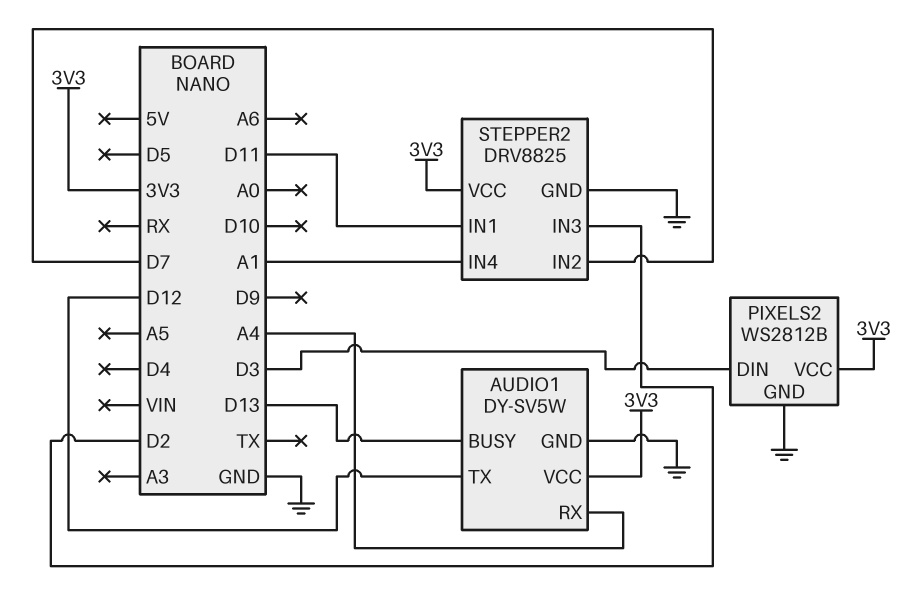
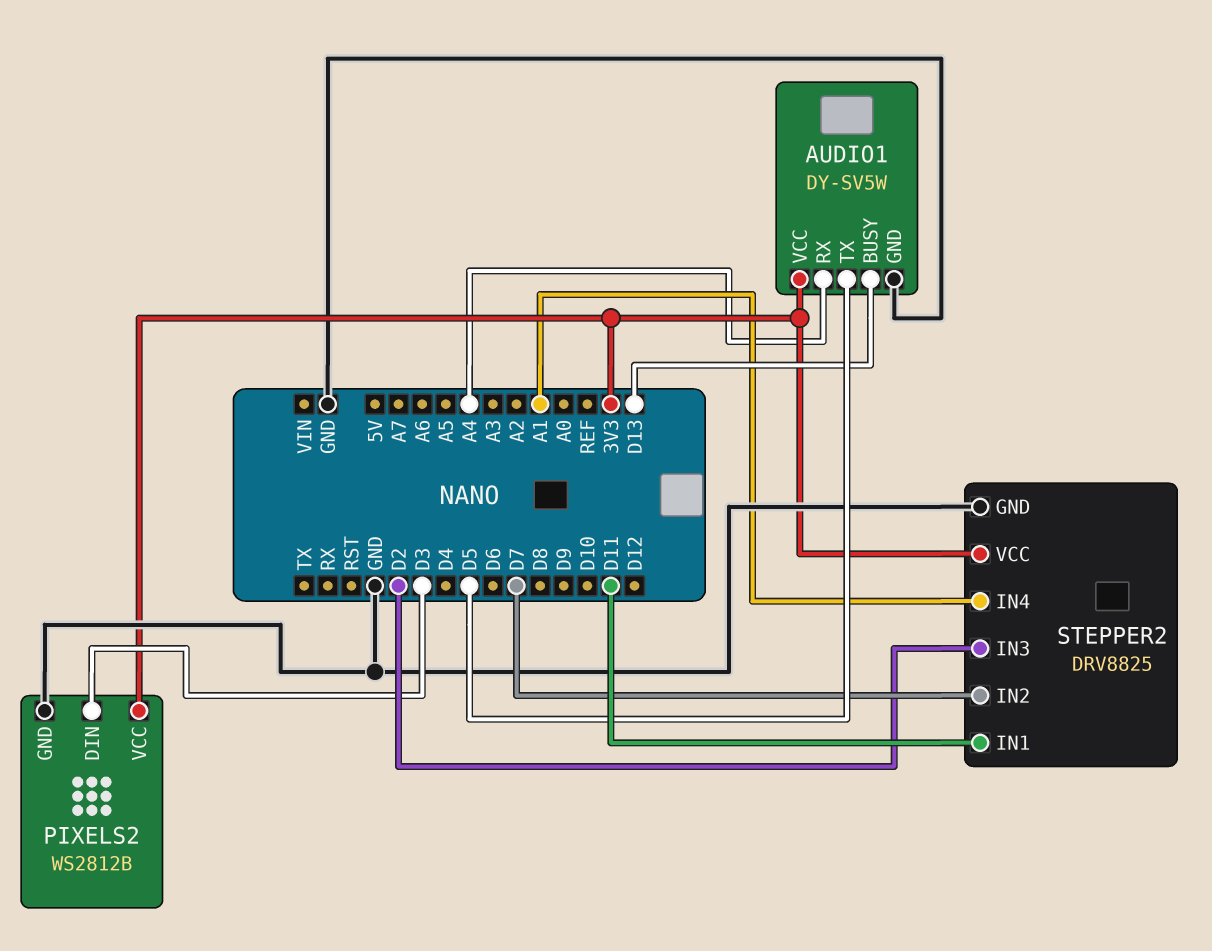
AUDIO1 pin TX: D12 -> D5

